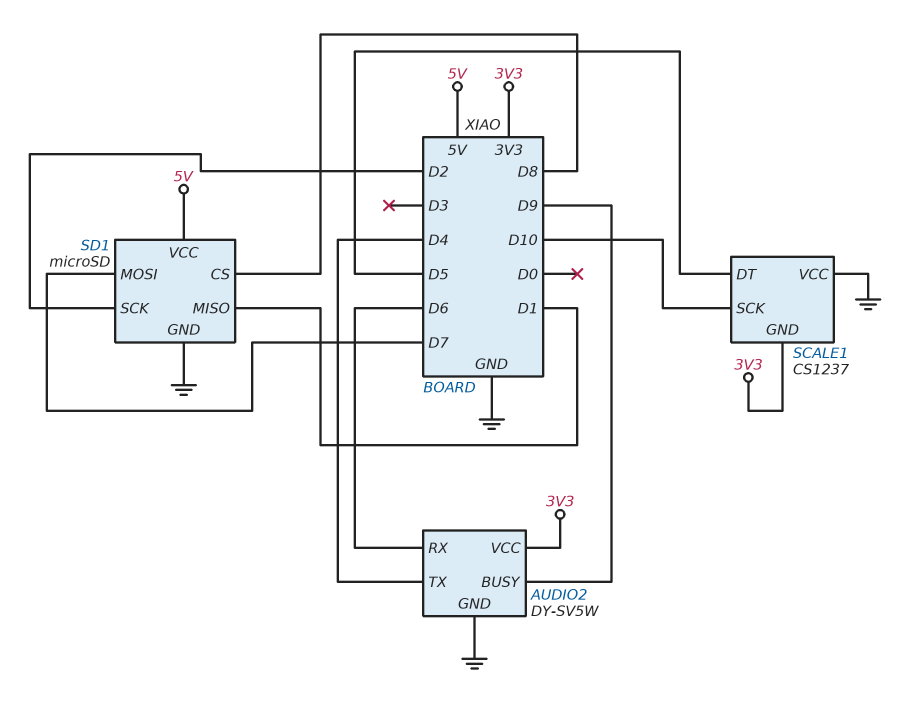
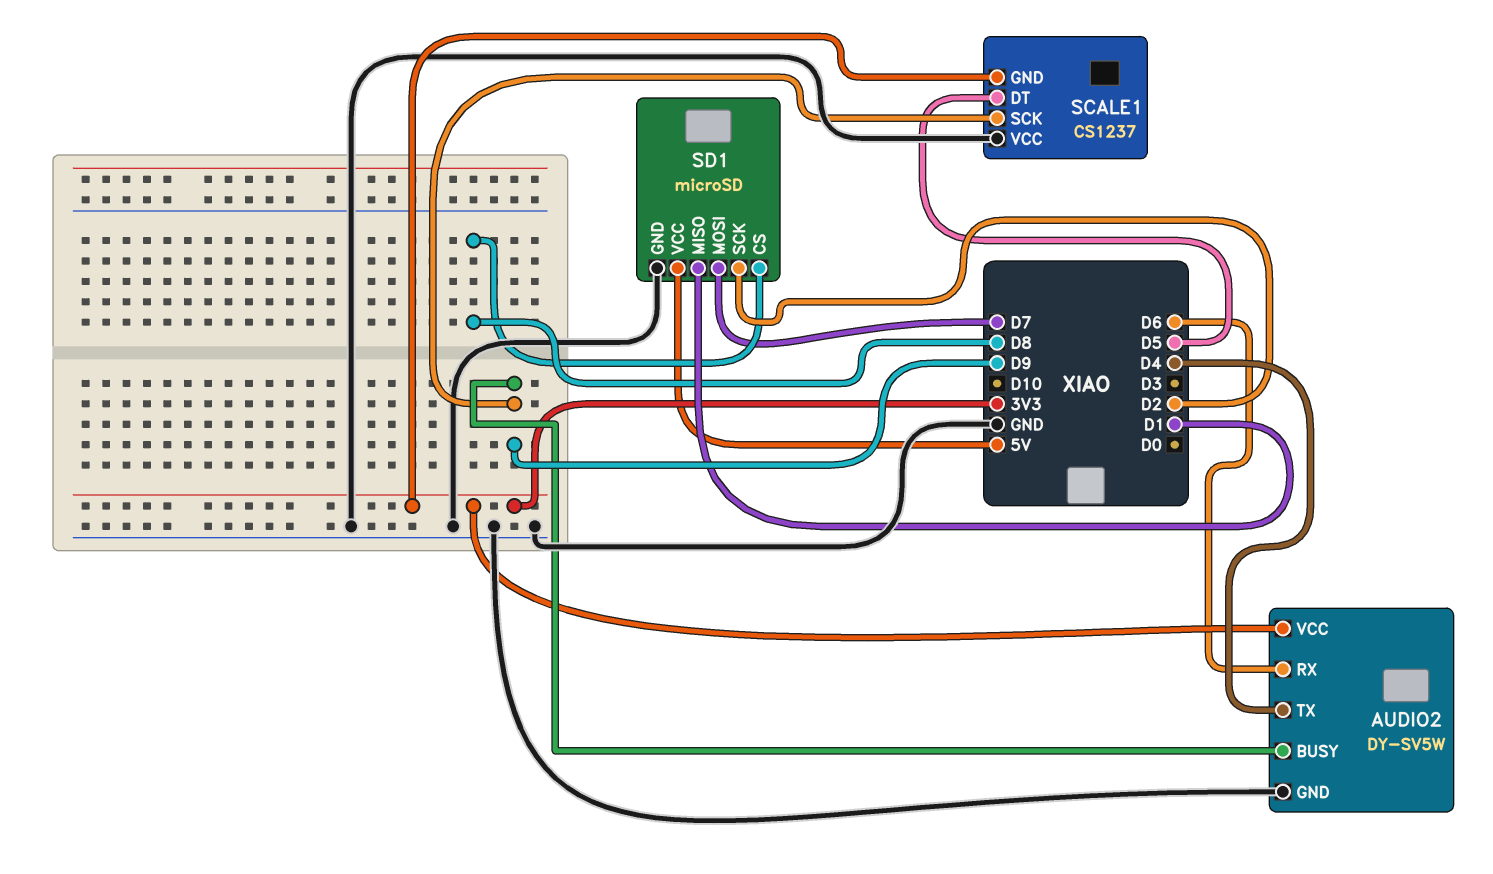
SCALE1 pin SCK: D10 -> D9

